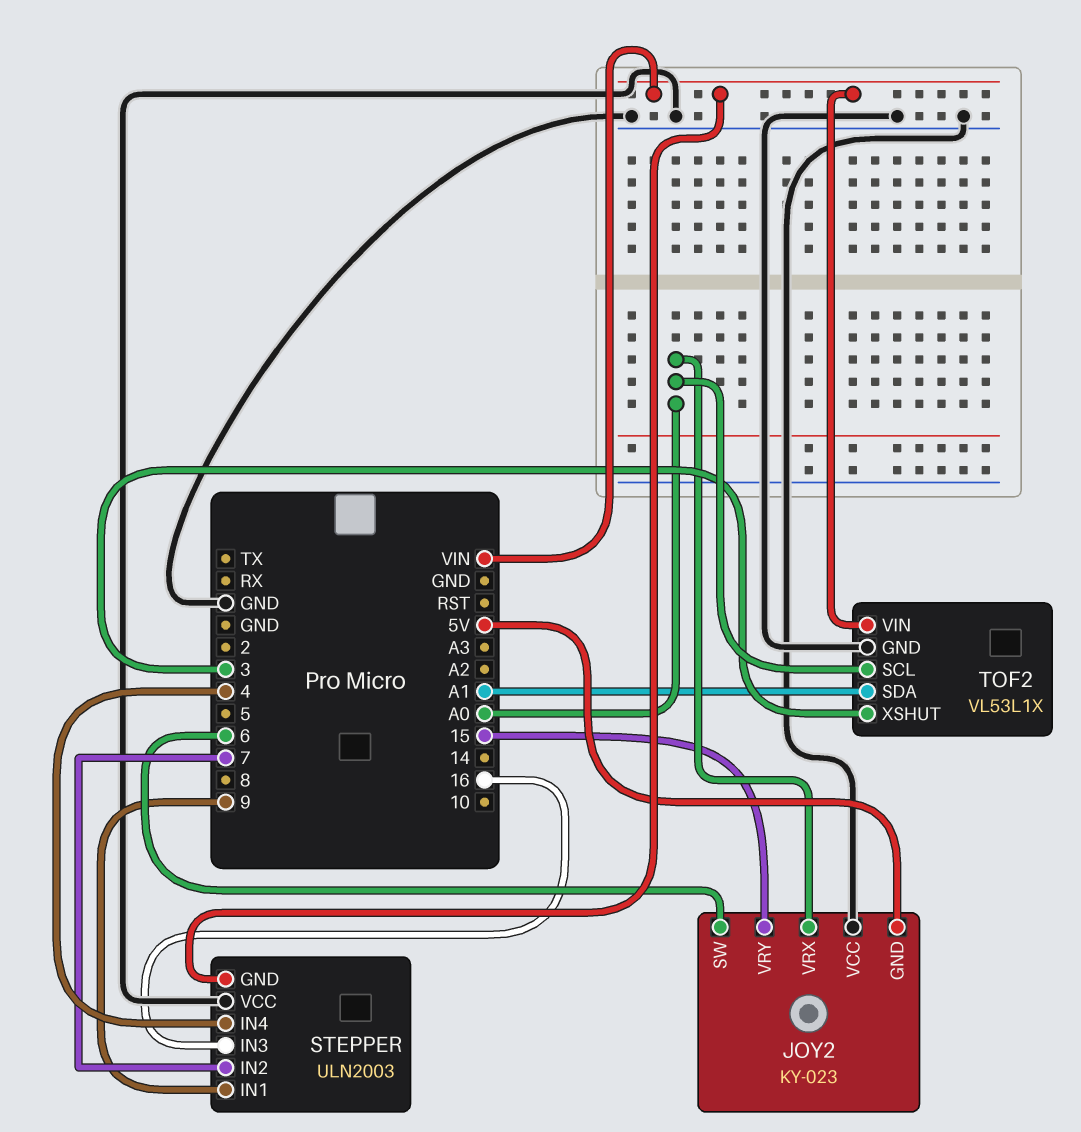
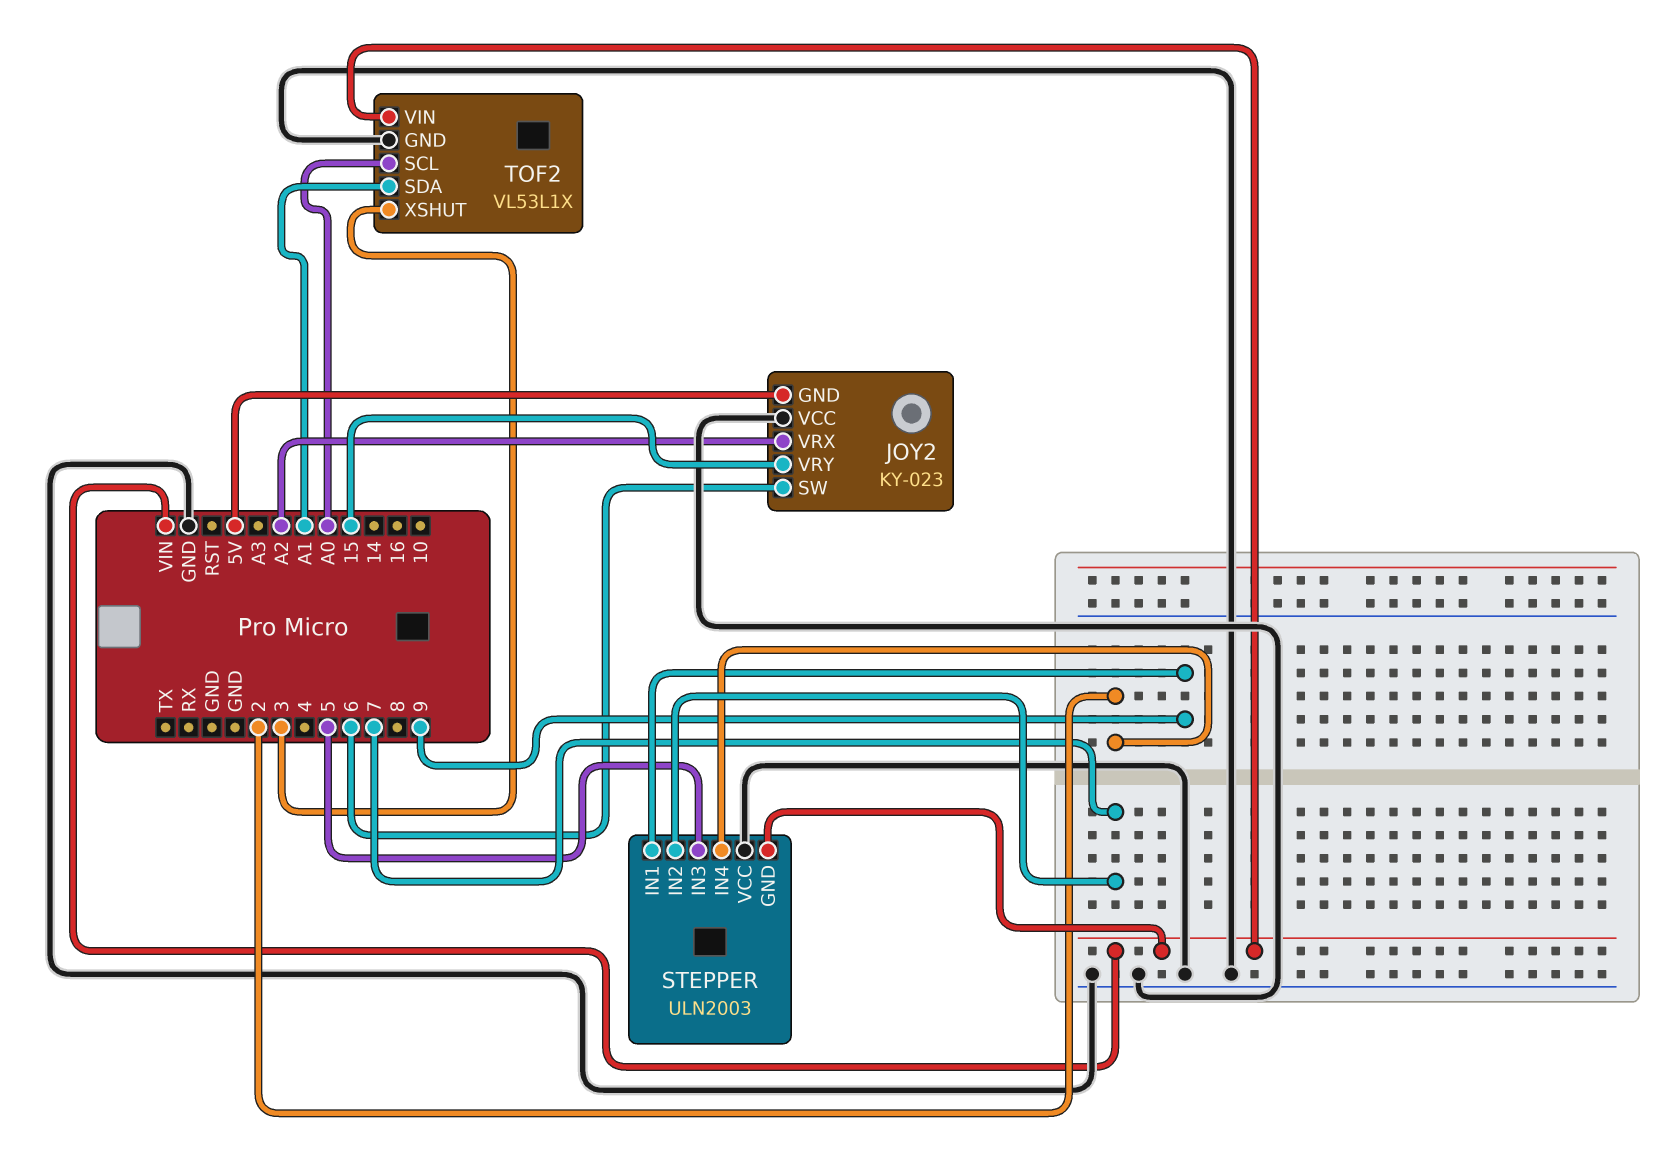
JOY2 pin VRX: A0 -> A2
STEPPER pin IN3: 16 -> 5
STEPPER pin IN4: 4 -> 2

